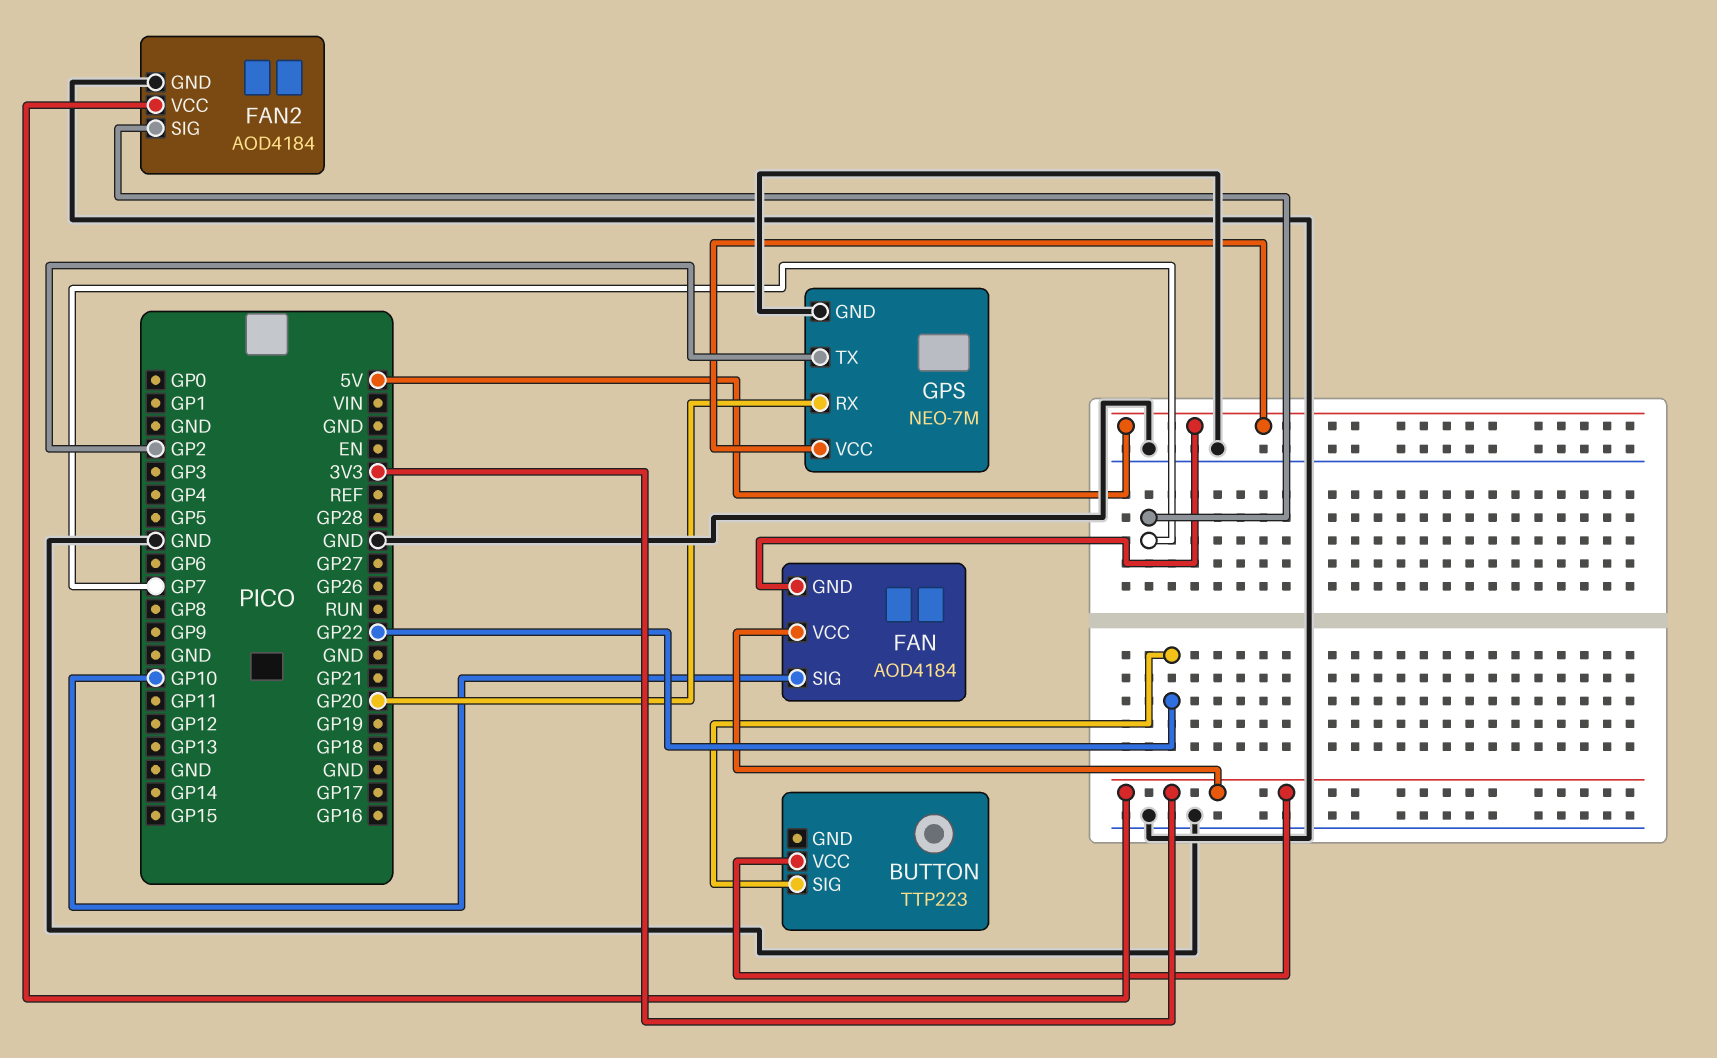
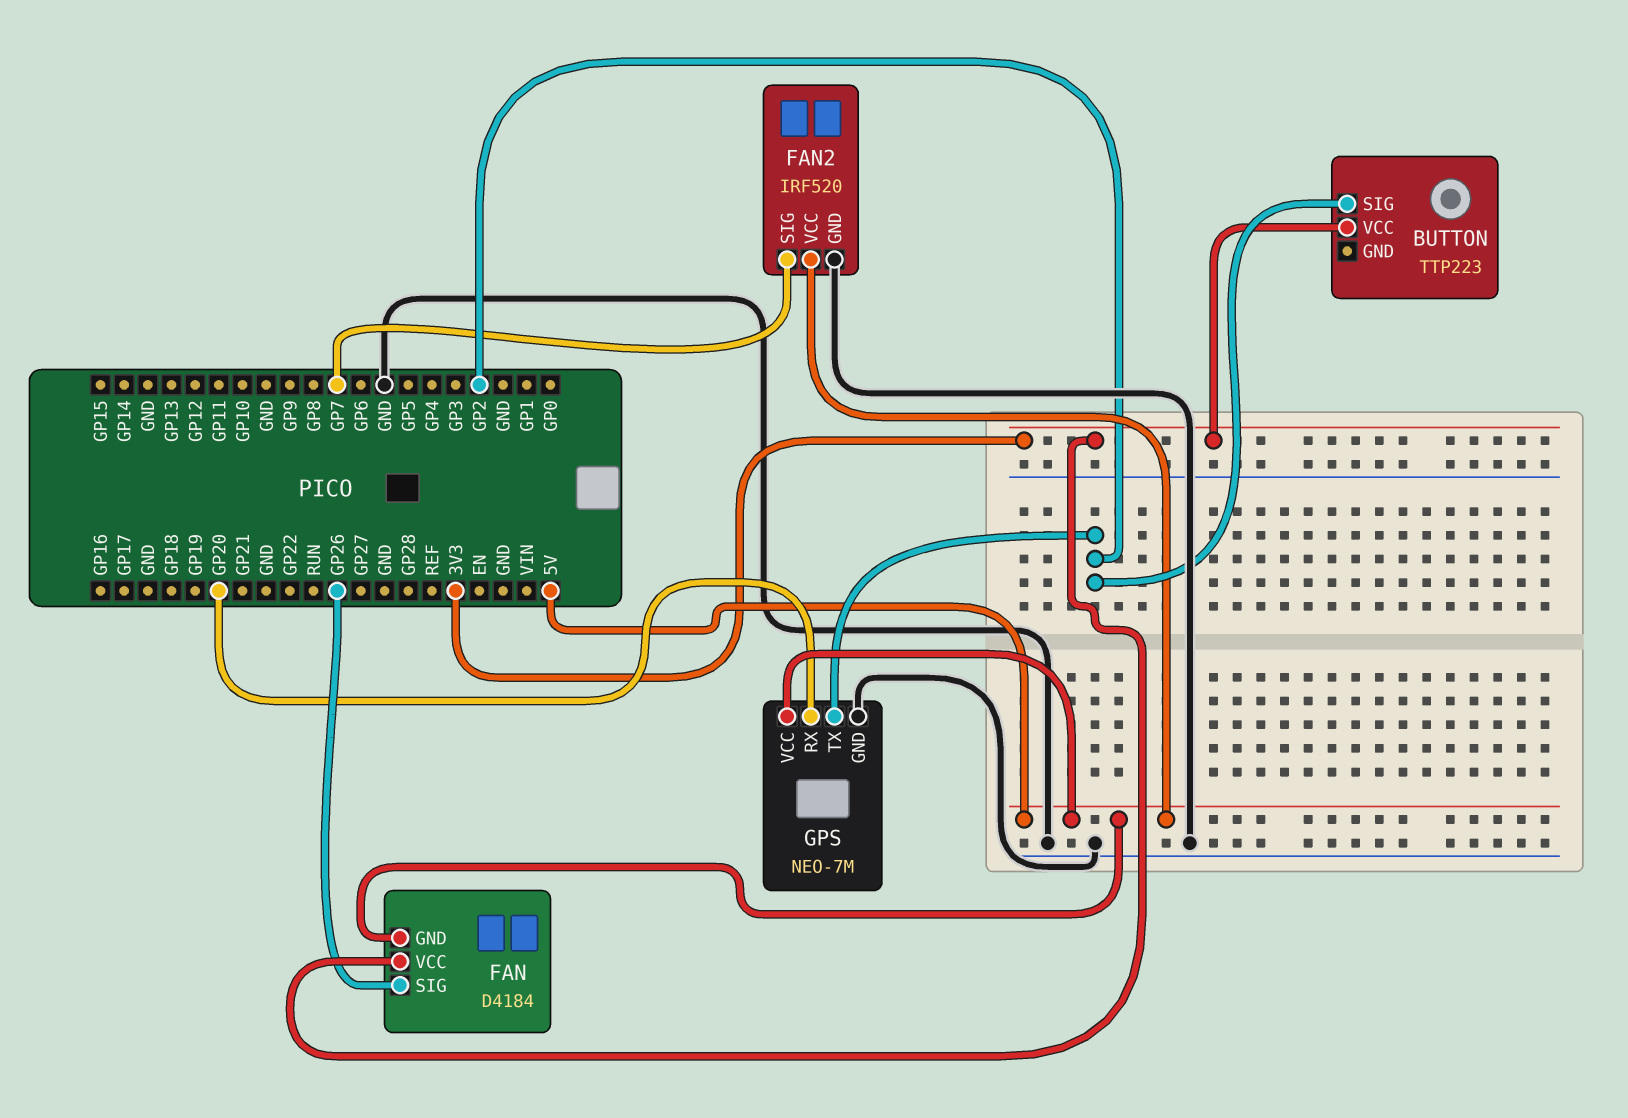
BUTTON pin SIG: GP22 -> GP2
FAN: AOD4184 -> D4184
FAN pin SIG: GP10 -> GP26
FAN2: AOD4184 -> IRF520
FAN2 pin VCC: 3V3 -> 5V

